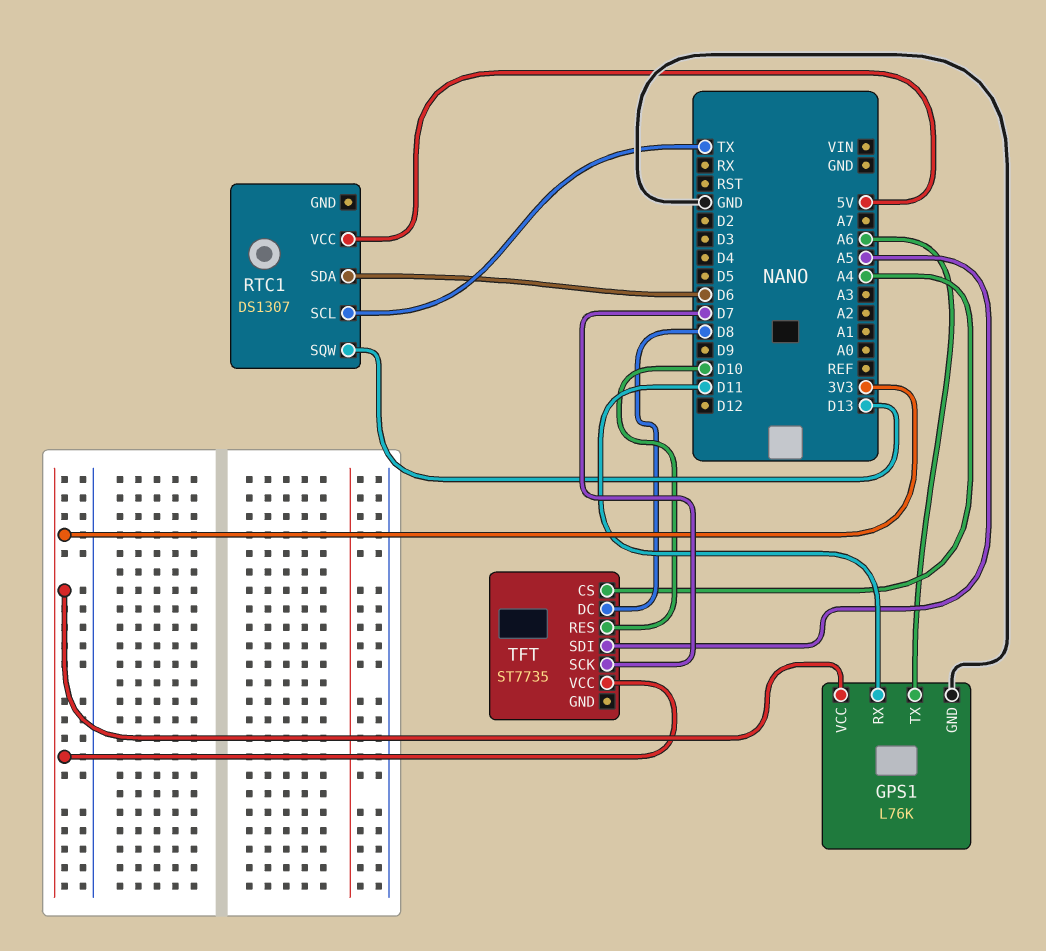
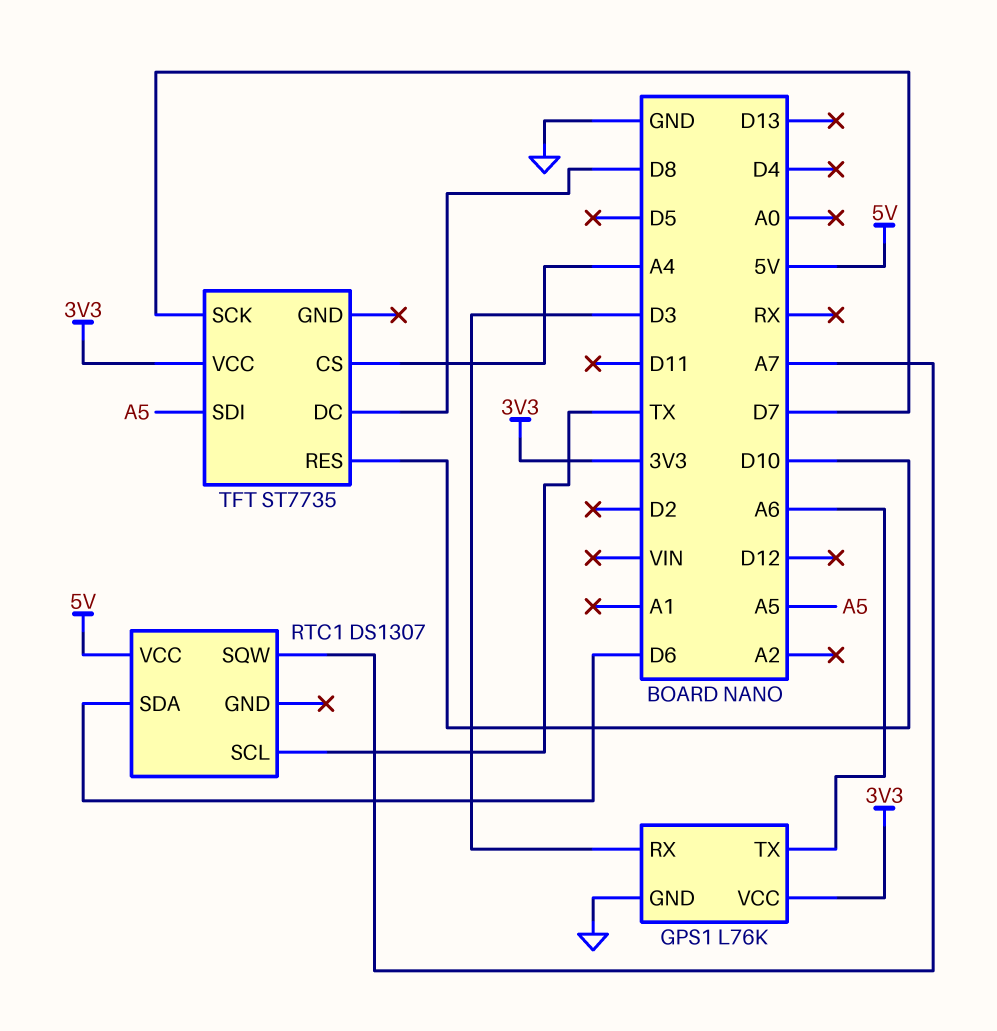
GPS1 pin RX: D11 -> D3
RTC1 pin SQW: D13 -> A7

